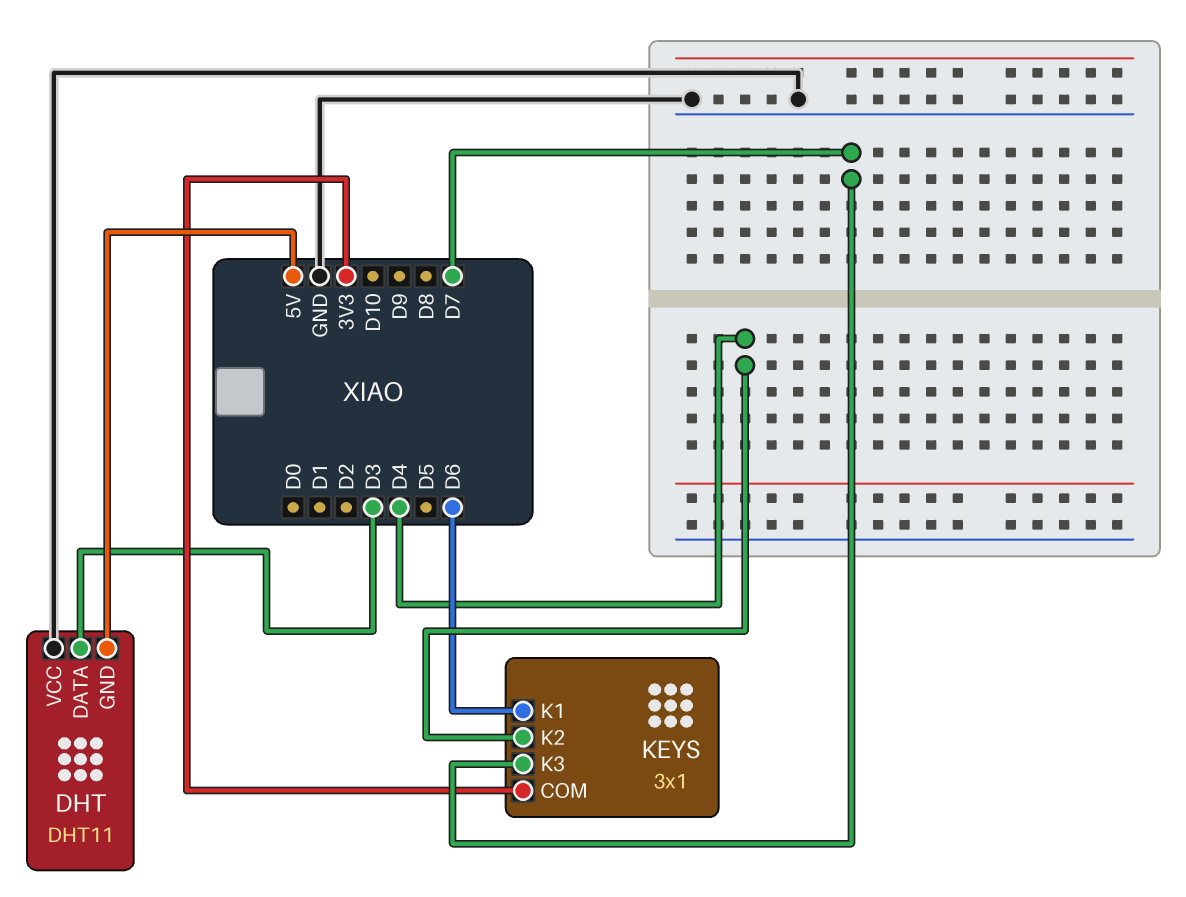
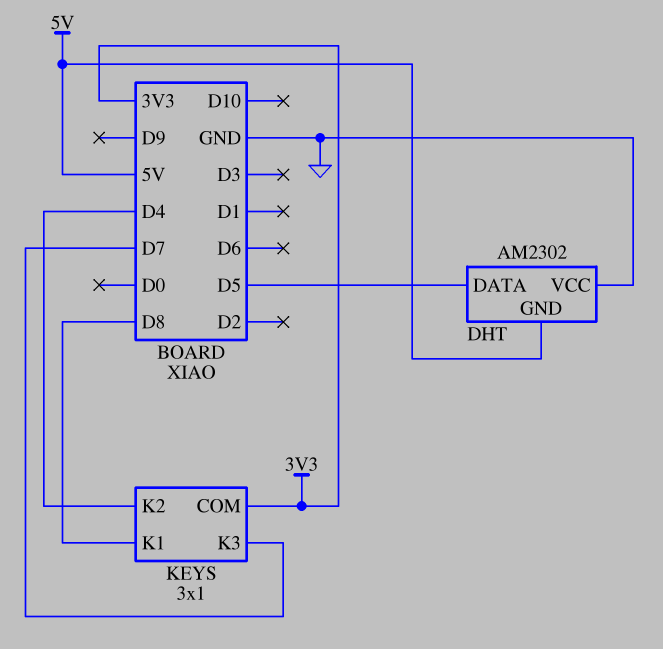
DHT: DHT11 -> AM2302
DHT pin DATA: D3 -> D5
KEYS pin K1: D6 -> D8

